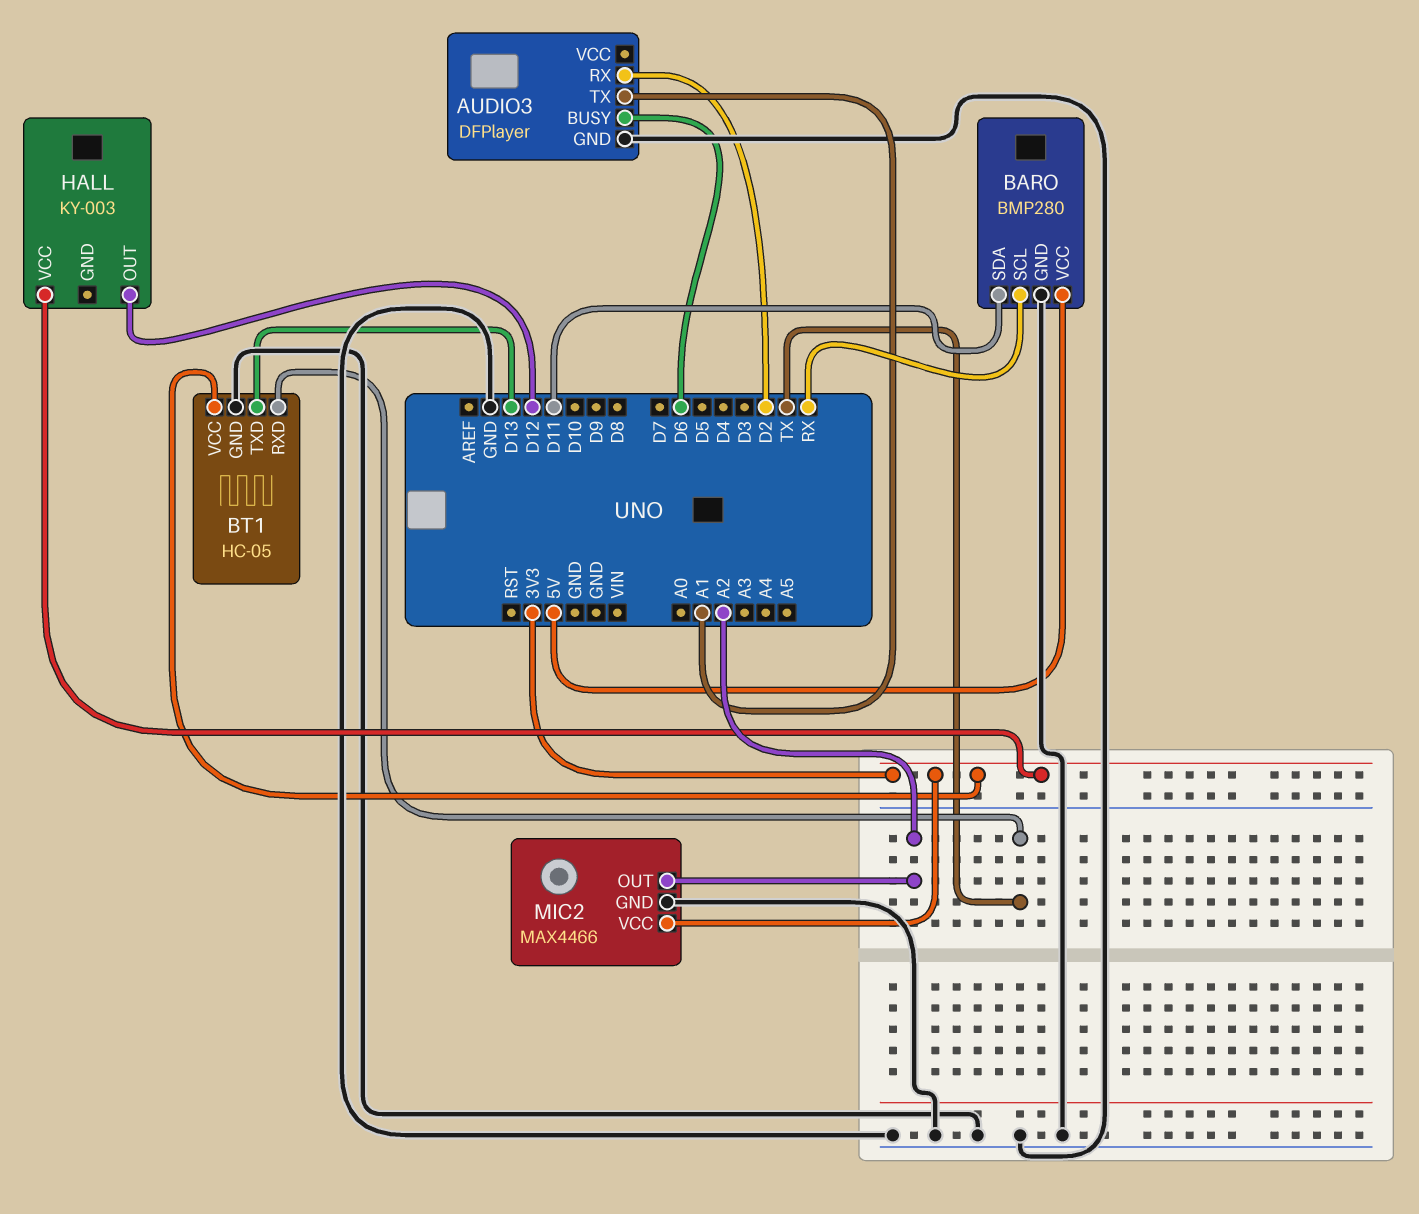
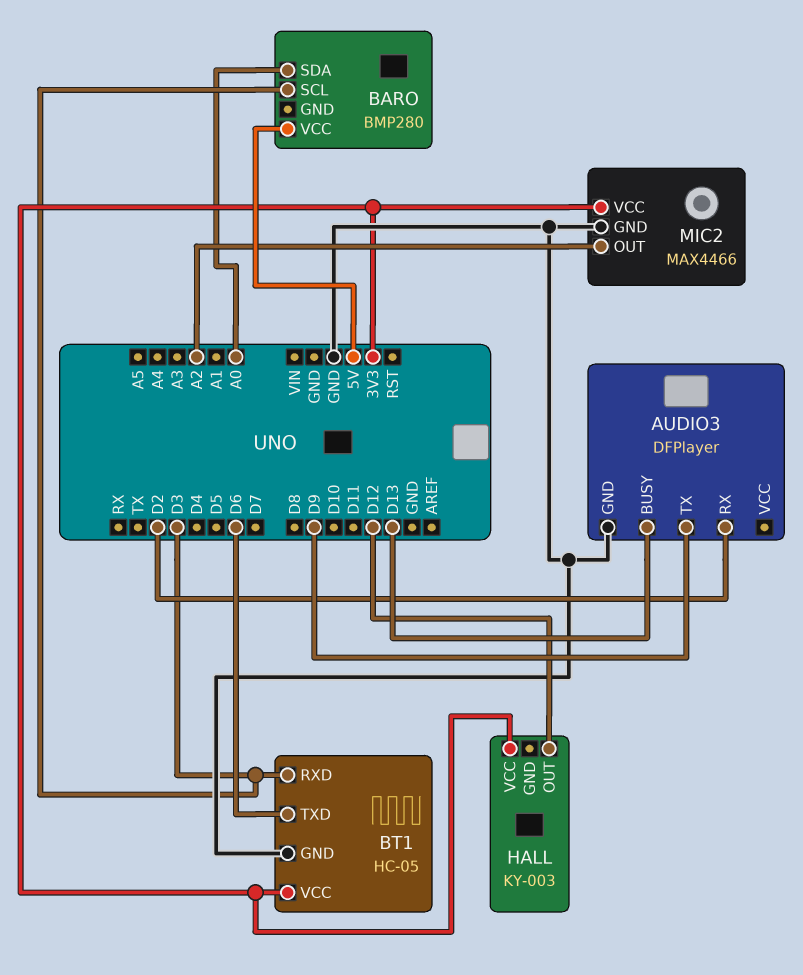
AUDIO3 pin BUSY: D6 -> D13
AUDIO3 pin TX: A1 -> D9
BARO pin GND: GND -> none
BARO pin SCL: RX -> D3
BARO pin SDA: D11 -> A0
BT1 pin RXD: TX -> D3
BT1 pin TXD: D13 -> D6

